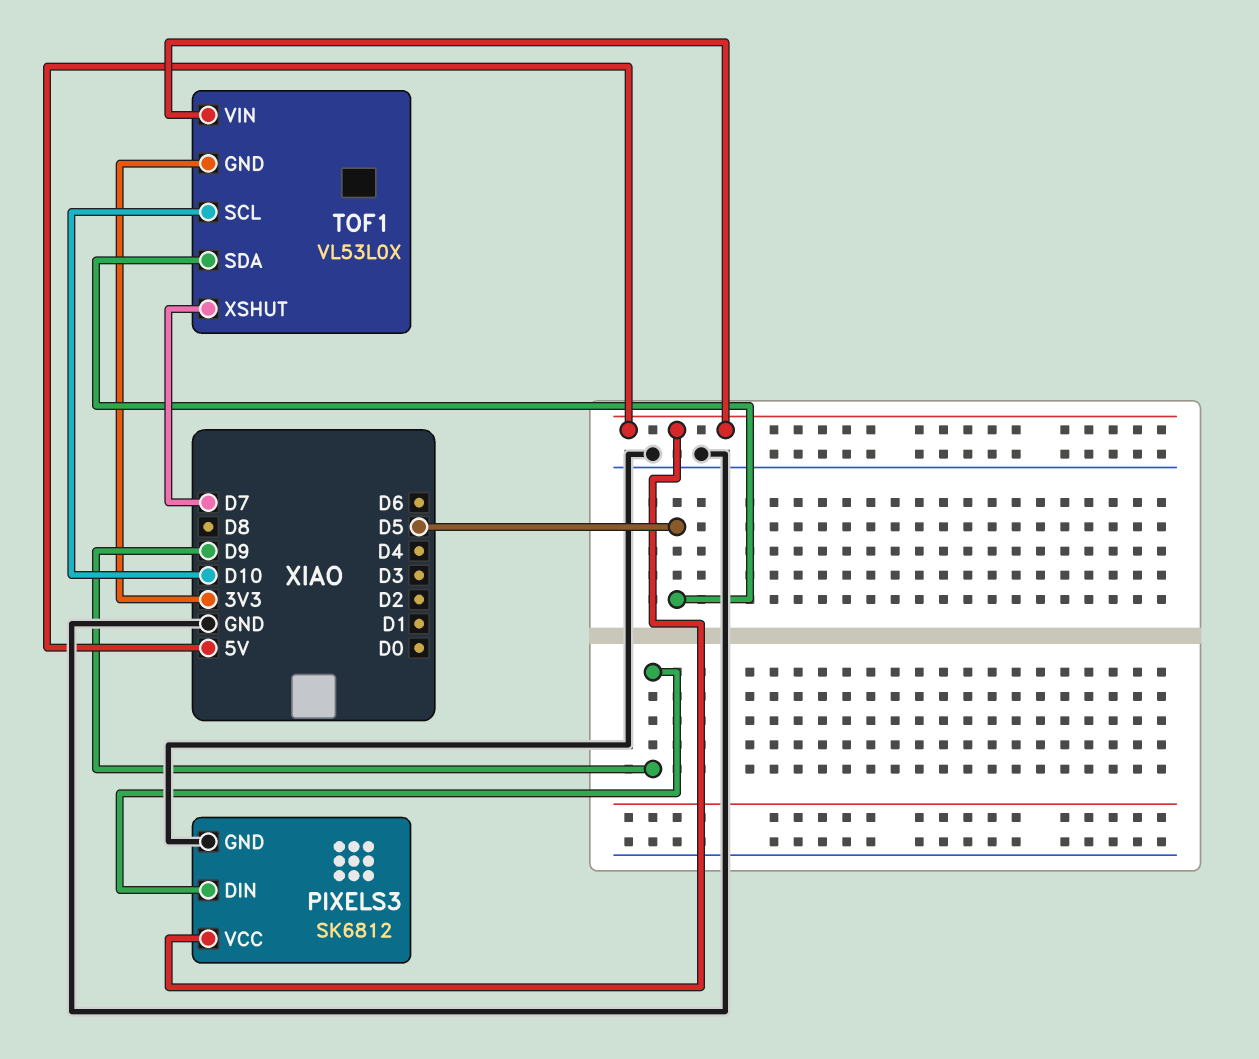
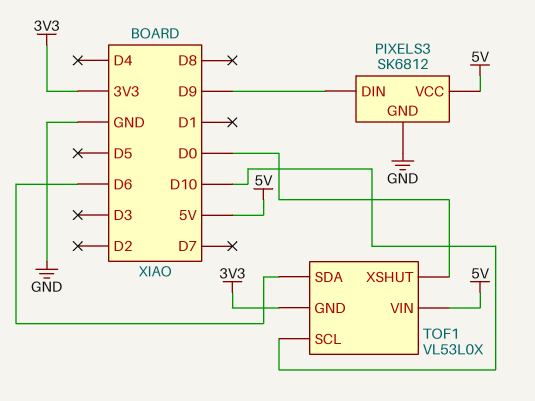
TOF1 pin SDA: D5 -> D6
TOF1 pin XSHUT: D7 -> D0

